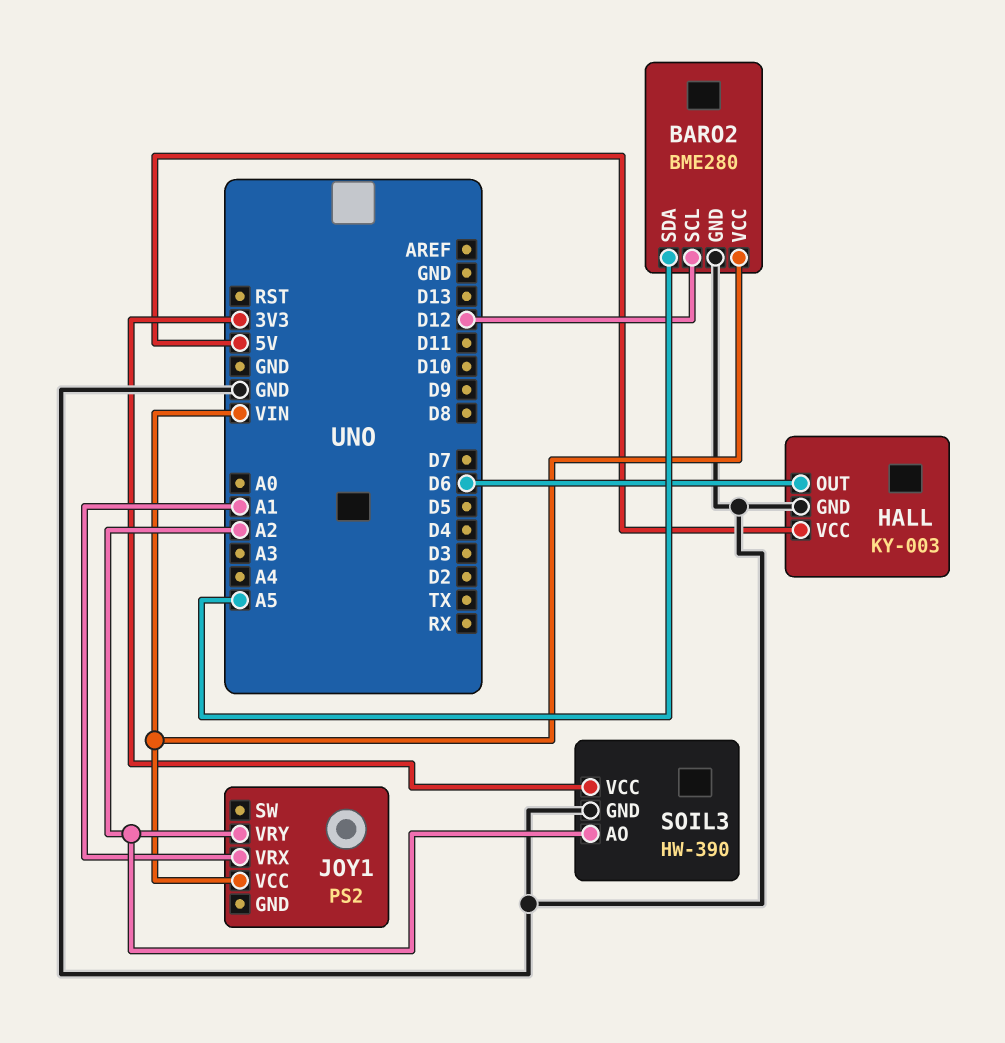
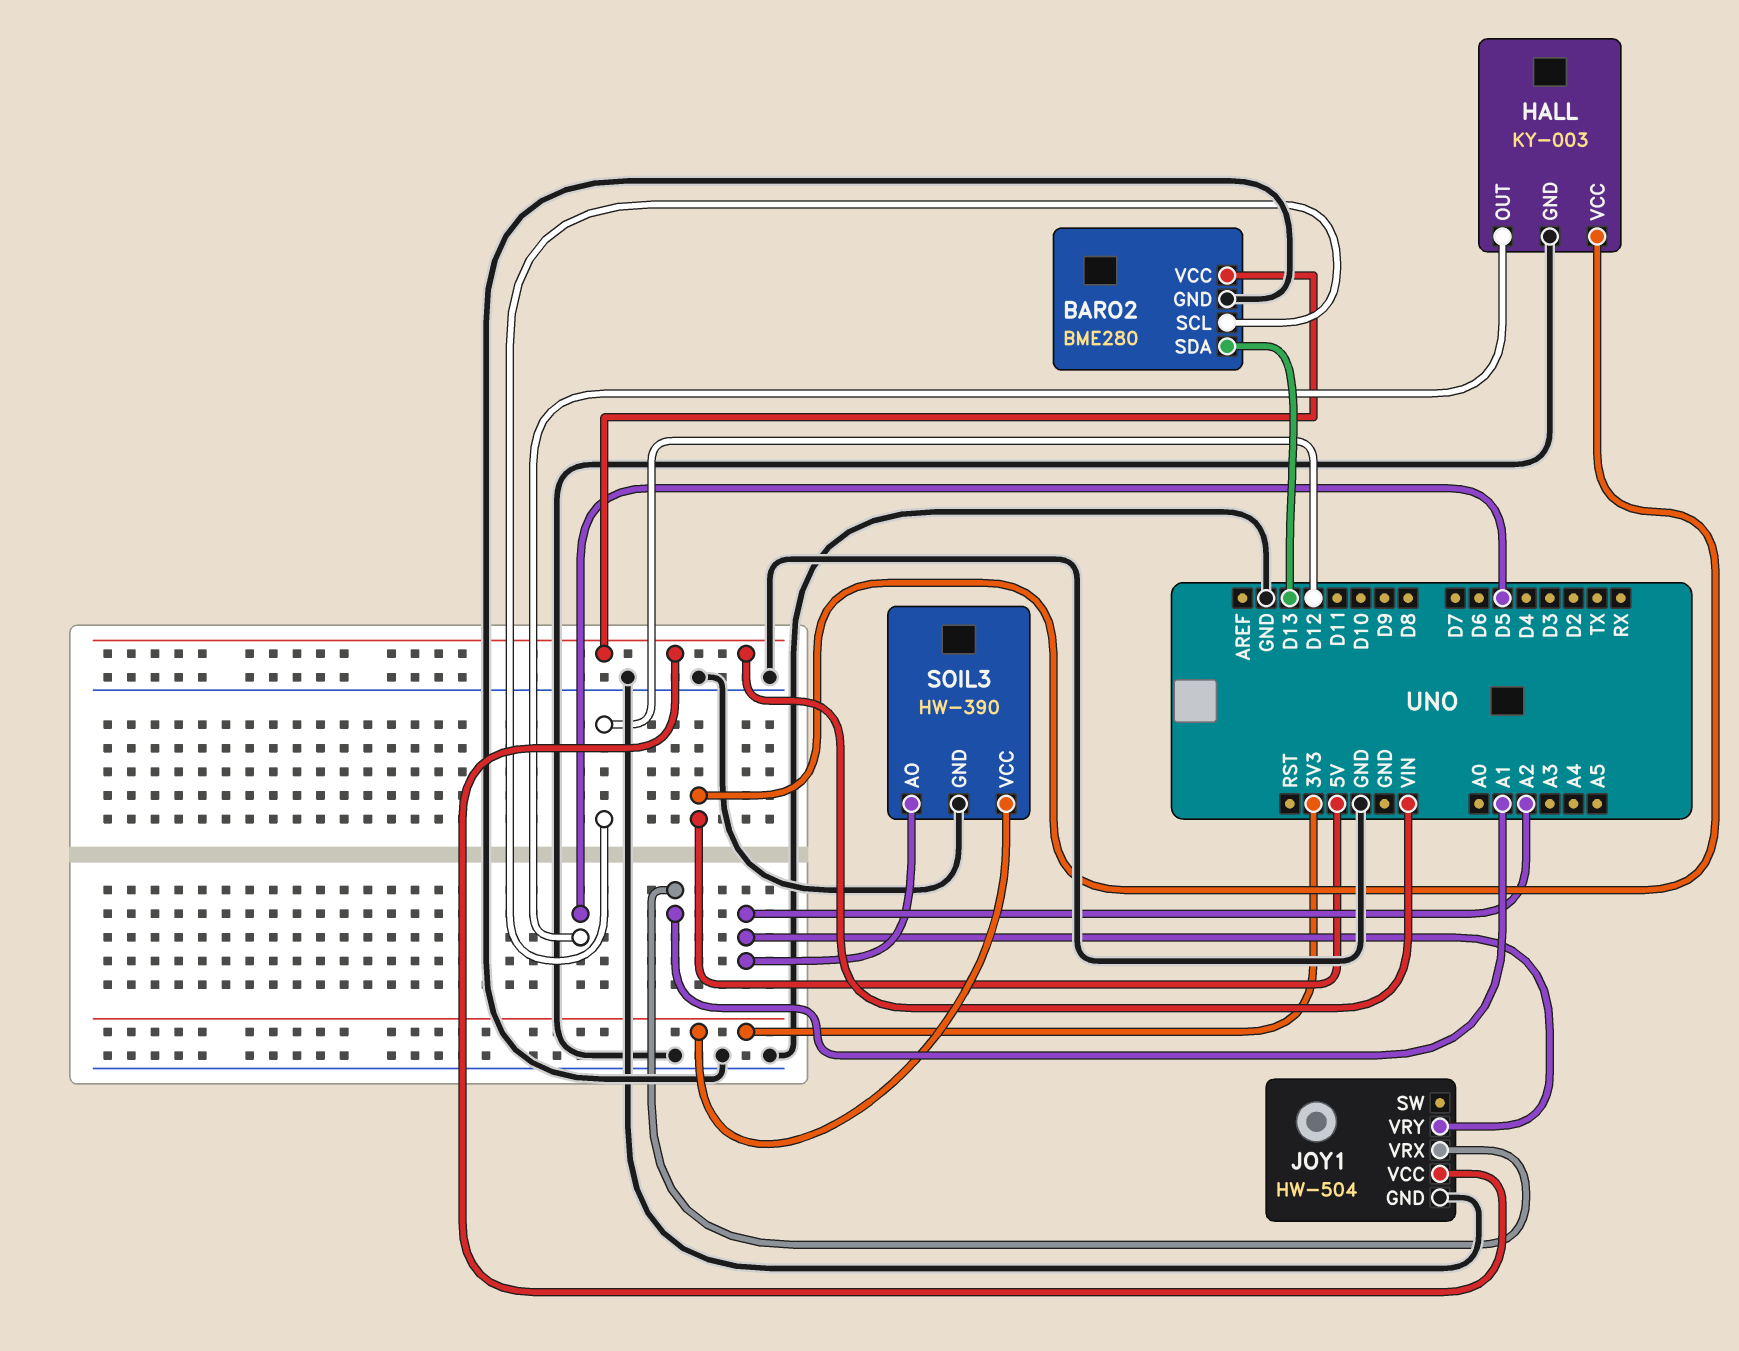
BARO2 pin SDA: A5 -> D13
HALL pin OUT: D6 -> D5
JOY1: PS2 -> HW-504
JOY1 pin GND: none -> GND

